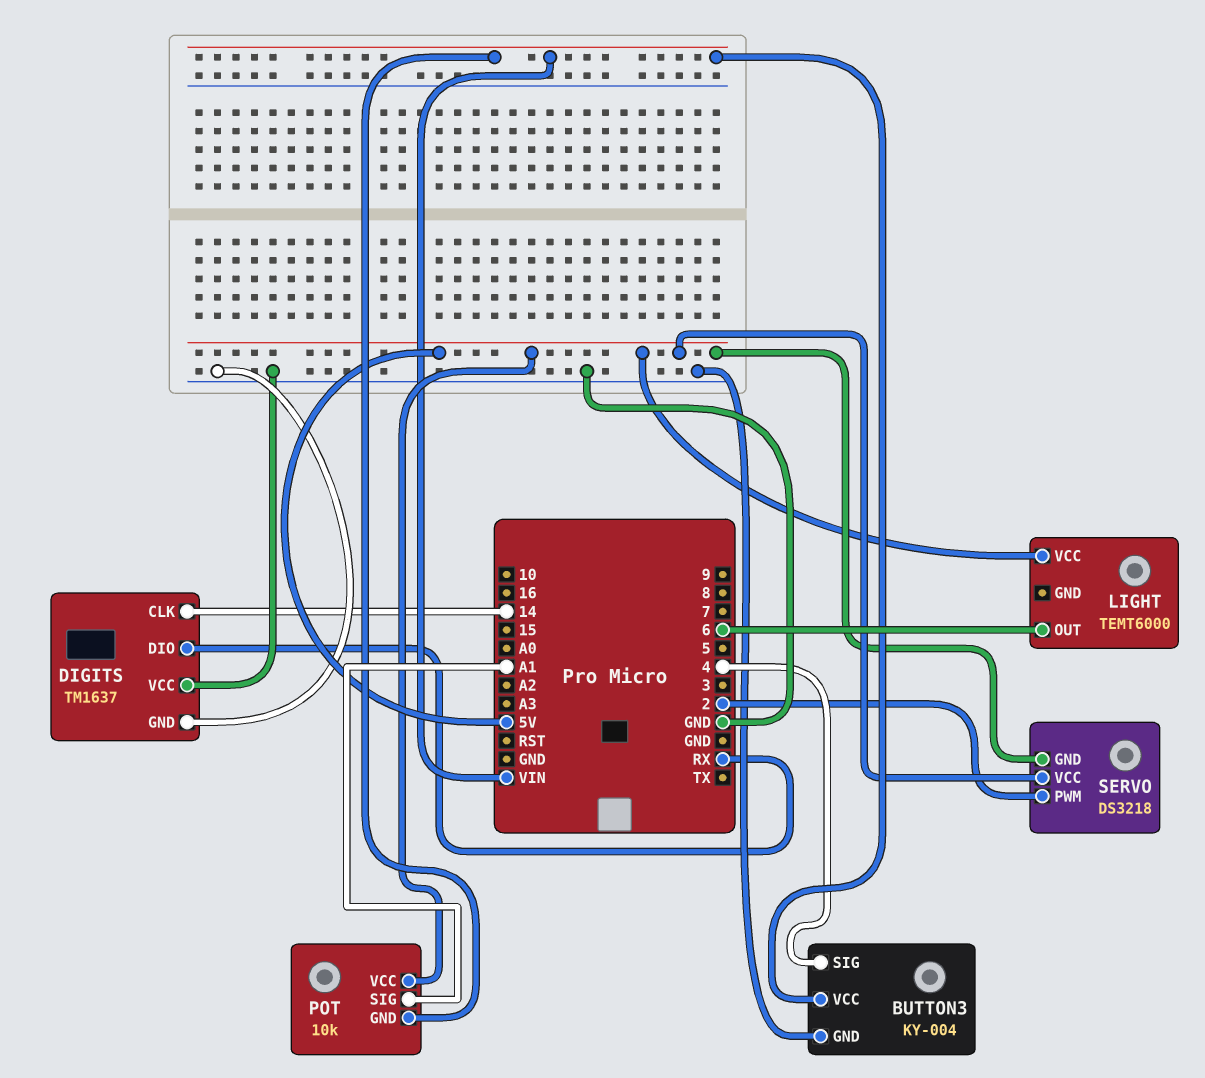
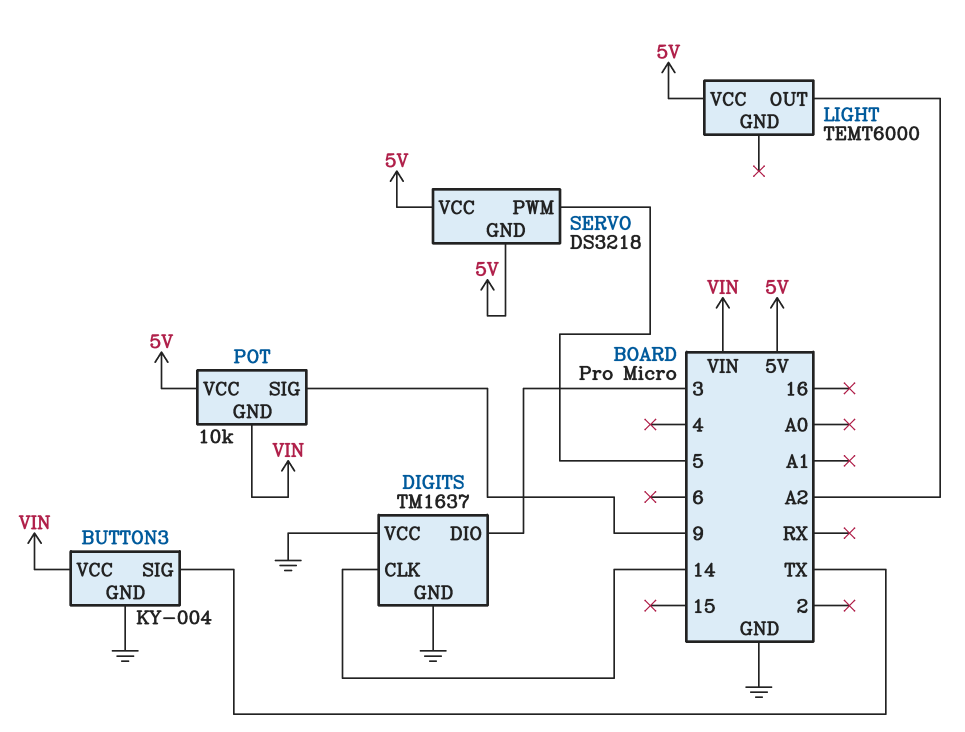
BUTTON3 pin SIG: 4 -> TX
DIGITS pin DIO: RX -> 3
LIGHT pin OUT: 6 -> A2
POT pin SIG: A1 -> 9
SERVO pin PWM: 2 -> 5

